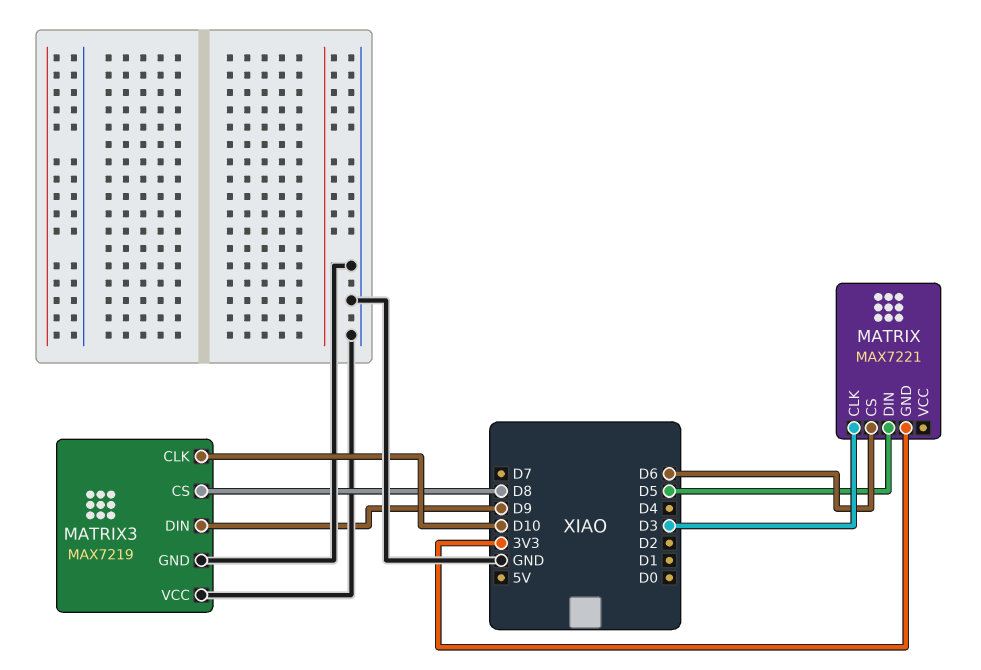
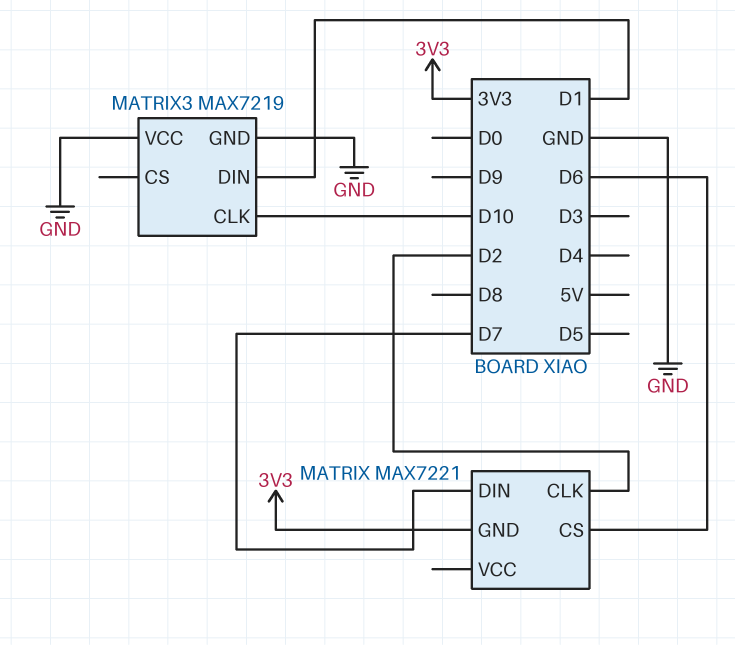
MATRIX pin CLK: D3 -> D2
MATRIX pin DIN: D5 -> D7
MATRIX3 pin CS: D8 -> none
MATRIX3 pin DIN: D9 -> D1

